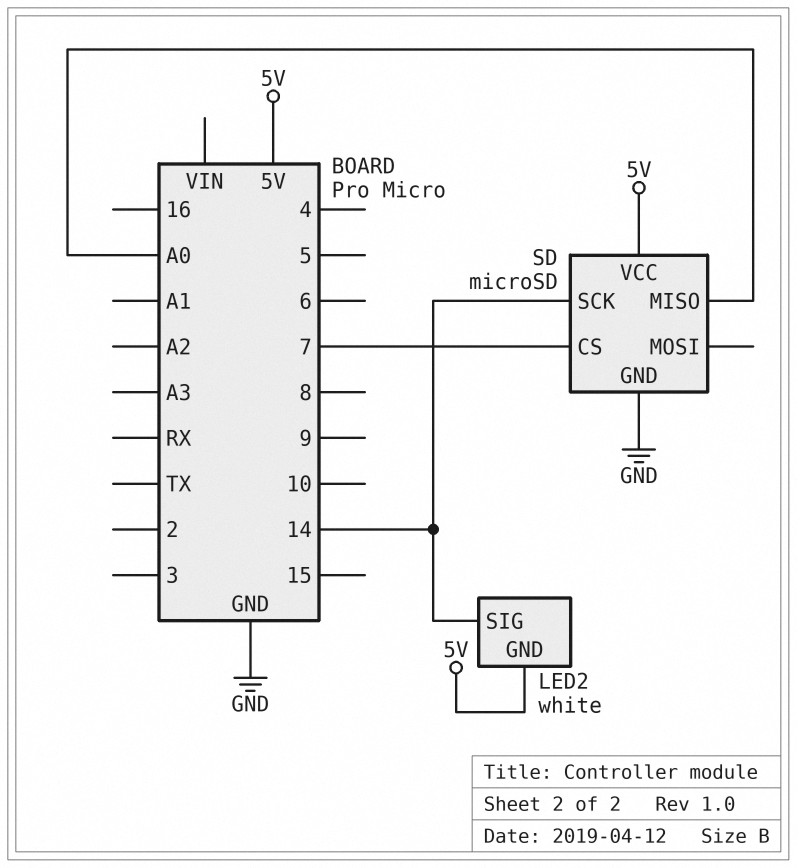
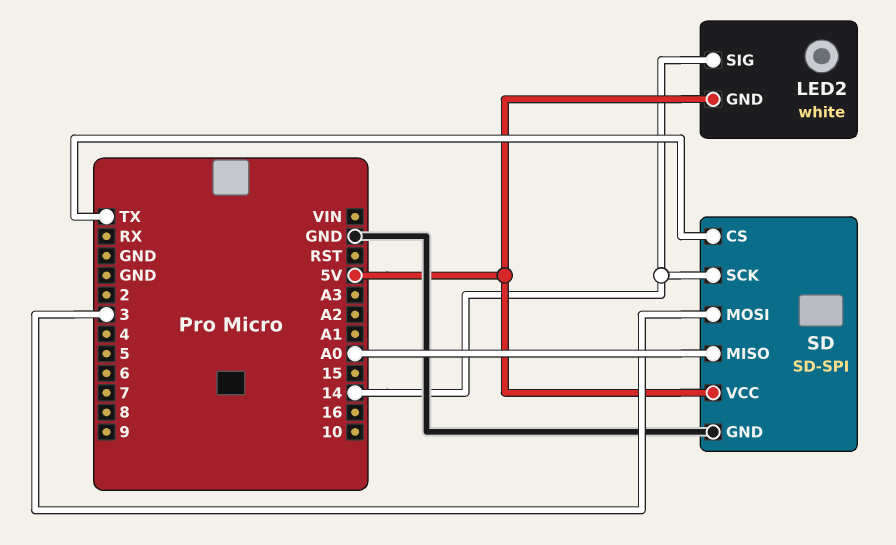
SD: microSD -> SD-SPI
SD pin CS: 7 -> TX
SD pin MOSI: none -> 3

